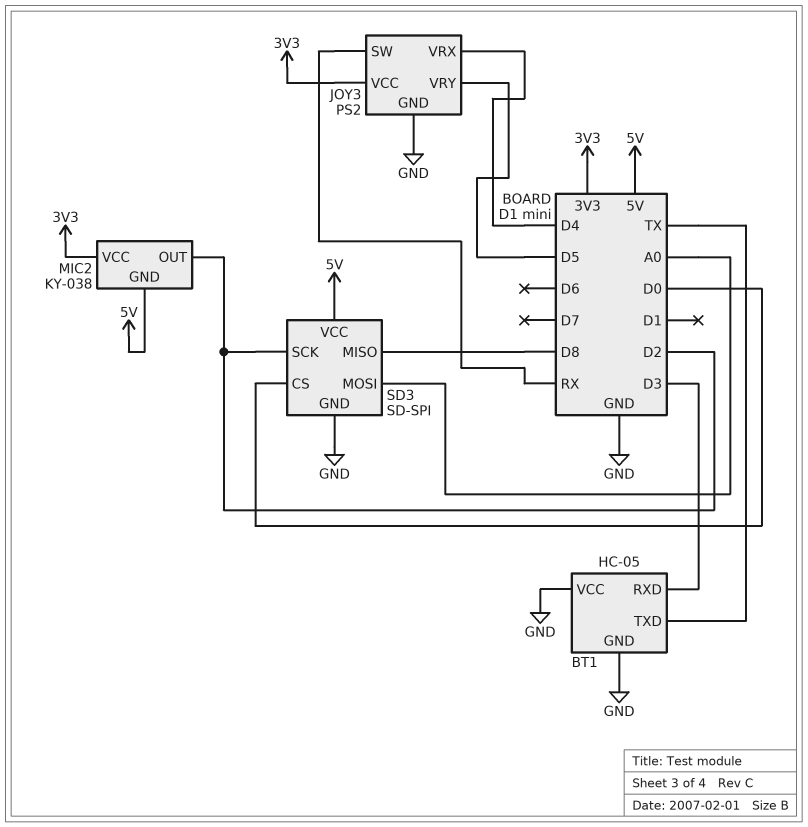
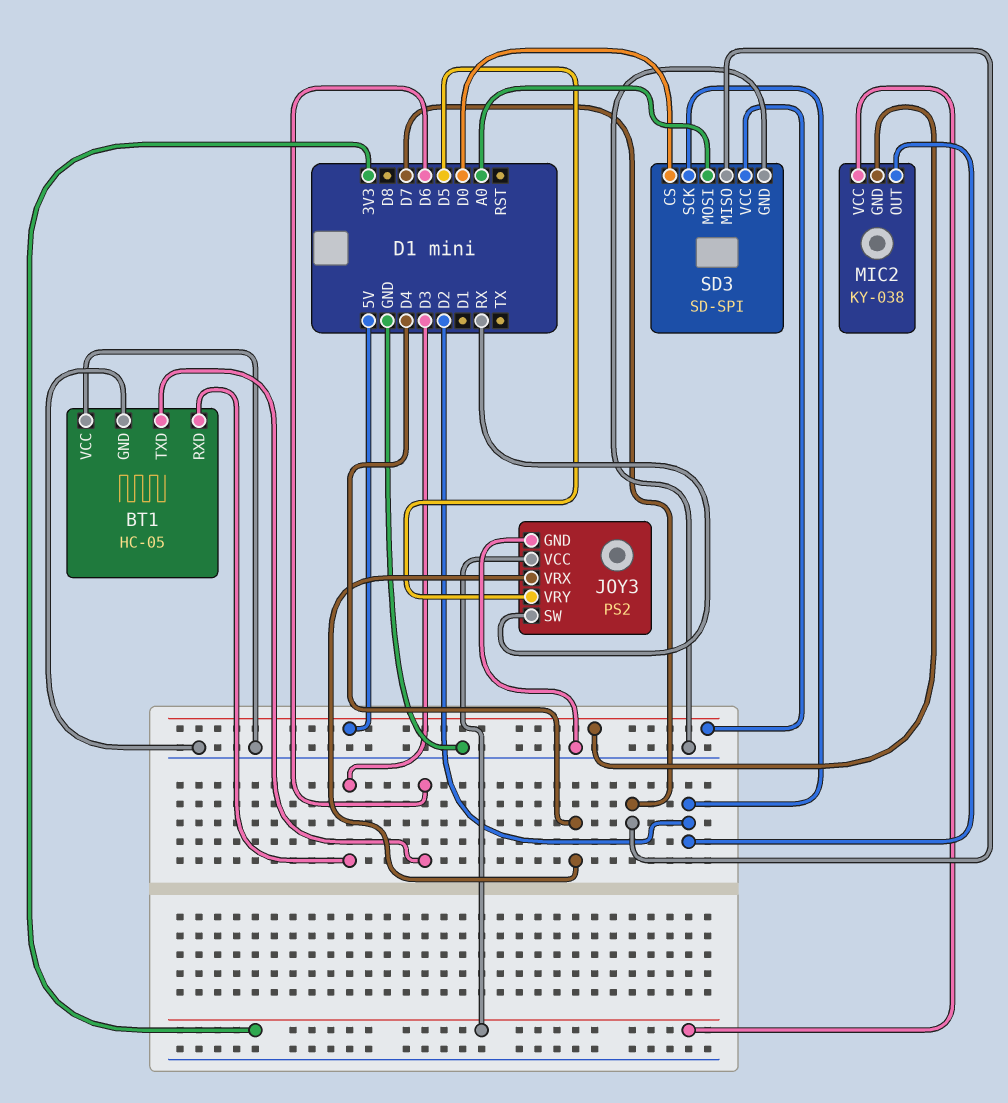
BT1 pin TXD: TX -> D6
SD3 pin MISO: D8 -> D7

